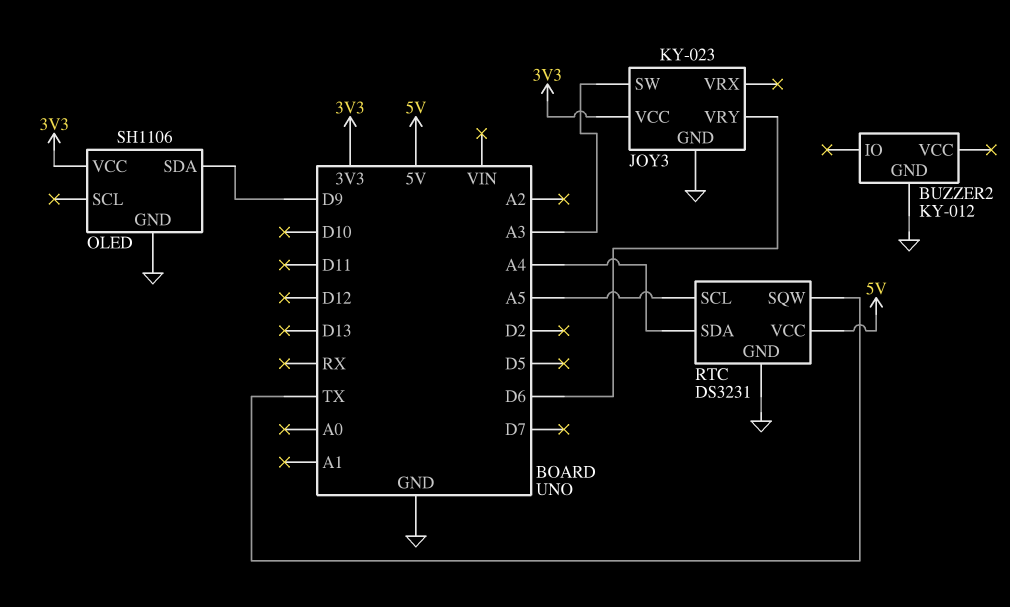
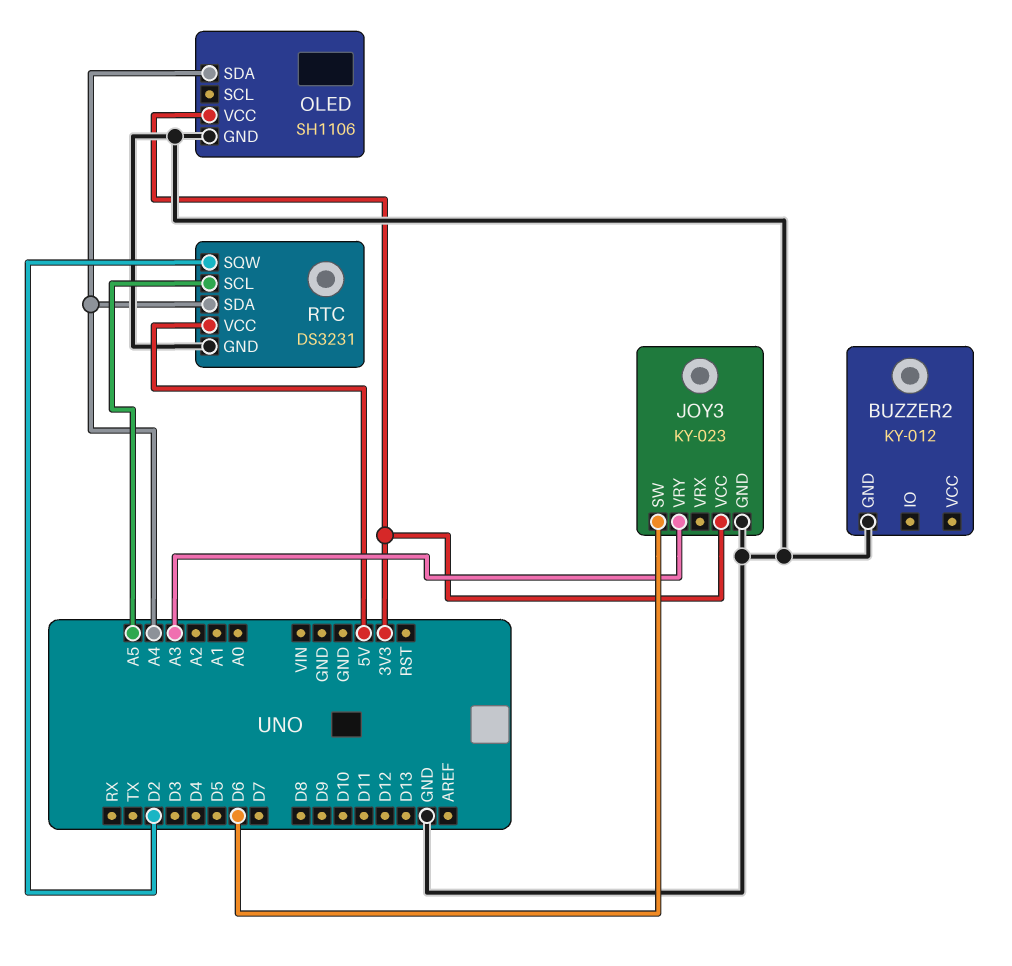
JOY3 pin SW: A3 -> D6
JOY3 pin VRY: D6 -> A3
OLED pin SDA: D9 -> A4
RTC pin SQW: TX -> D2

